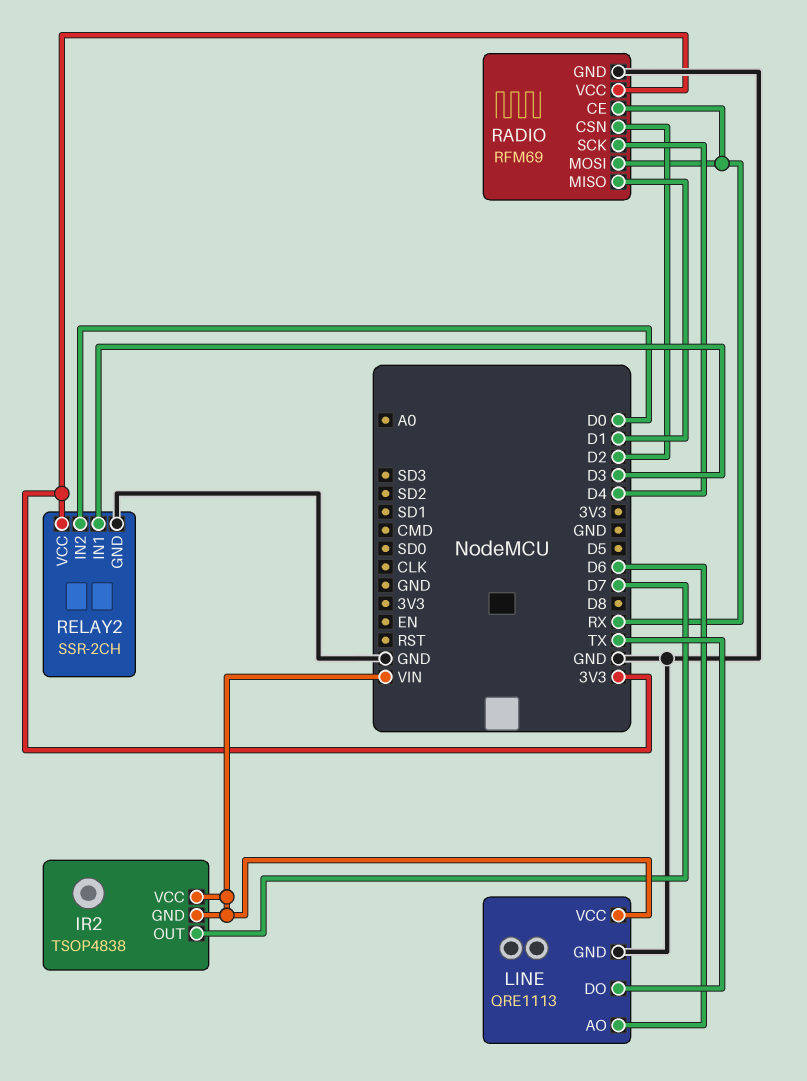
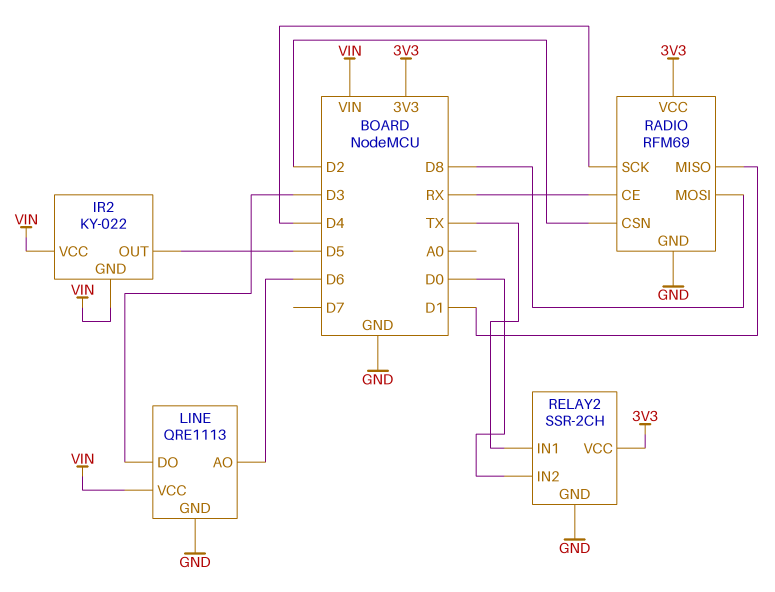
IR2: TSOP4838 -> KY-022
IR2 pin OUT: D7 -> D5
LINE pin DO: TX -> D3
RADIO pin MOSI: RX -> D8
RELAY2 pin IN1: D3 -> TX

